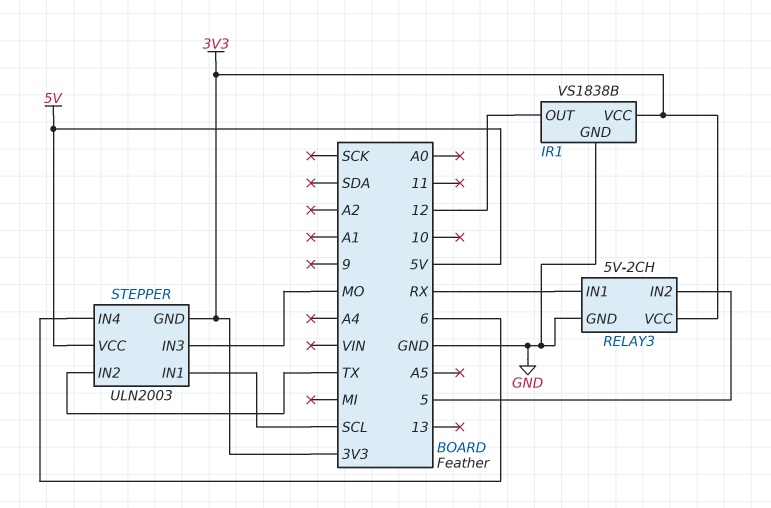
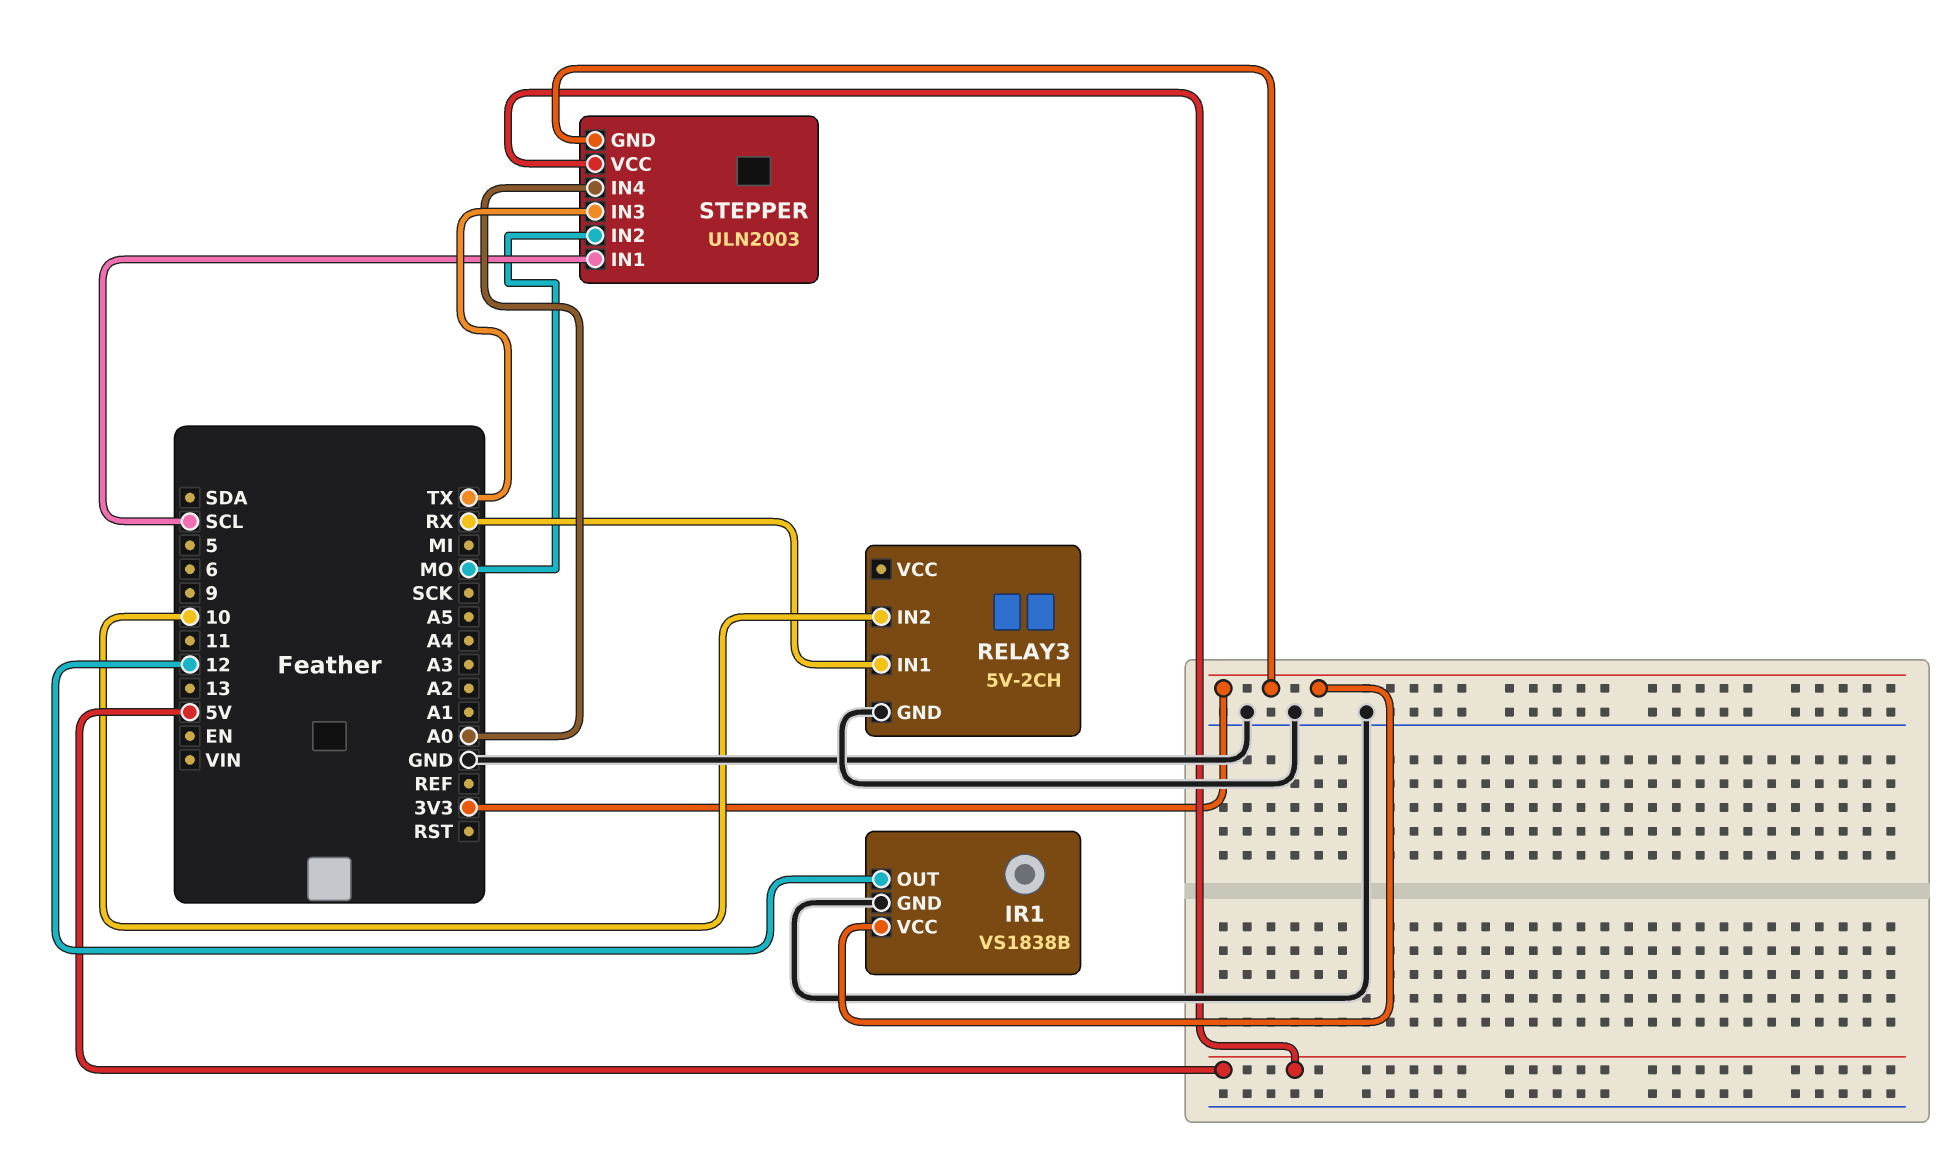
RELAY3 pin IN2: 5 -> 10
RELAY3 pin VCC: 3V3 -> none
STEPPER pin IN2: TX -> MO
STEPPER pin IN3: MO -> TX
STEPPER pin IN4: 6 -> A0

